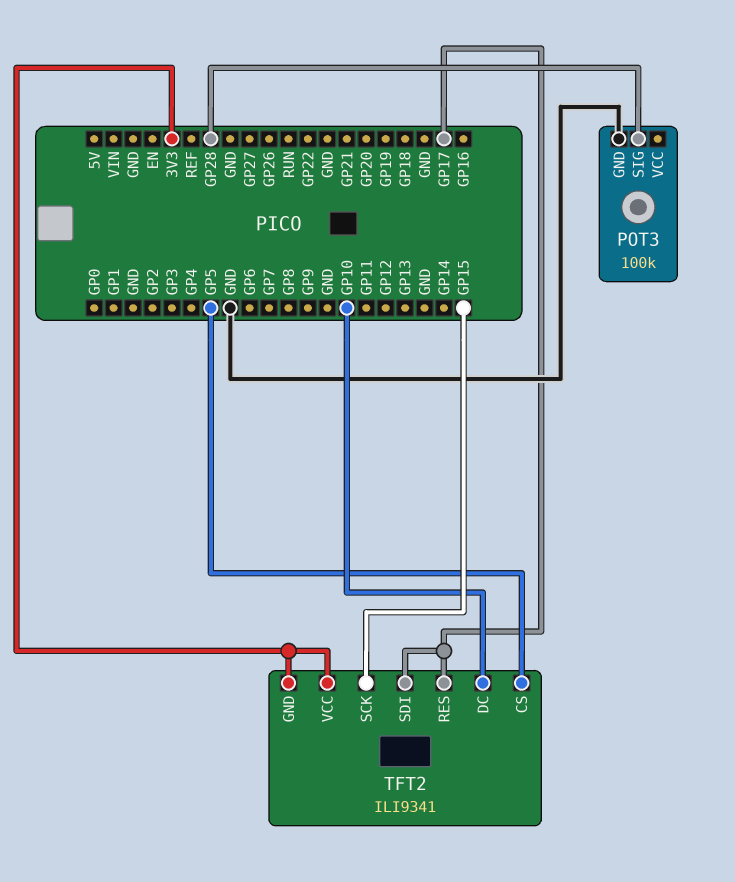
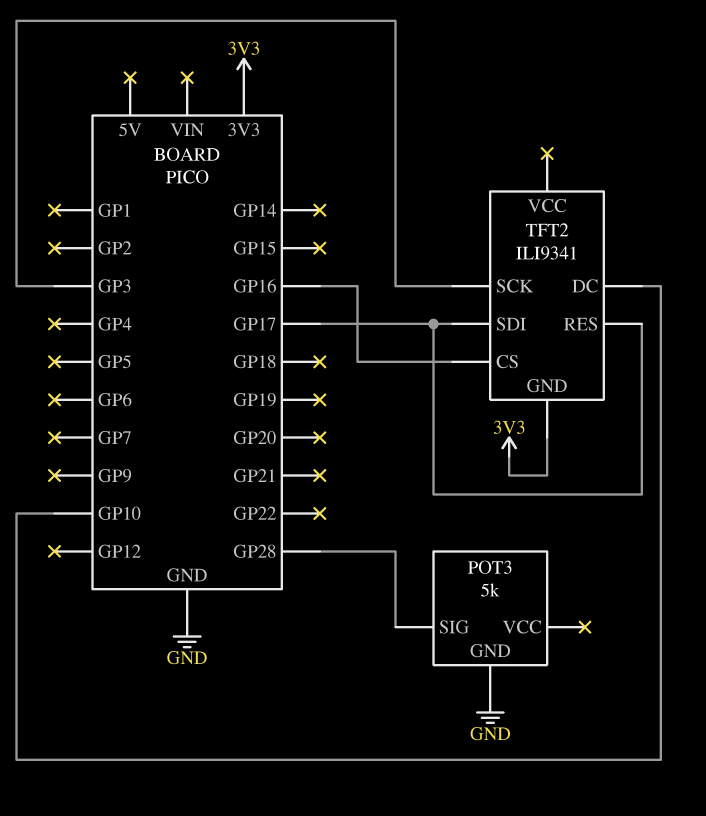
POT3: 100k -> 5k
TFT2 pin CS: GP5 -> GP16
TFT2 pin SCK: GP15 -> GP3
TFT2 pin VCC: 3V3 -> none

